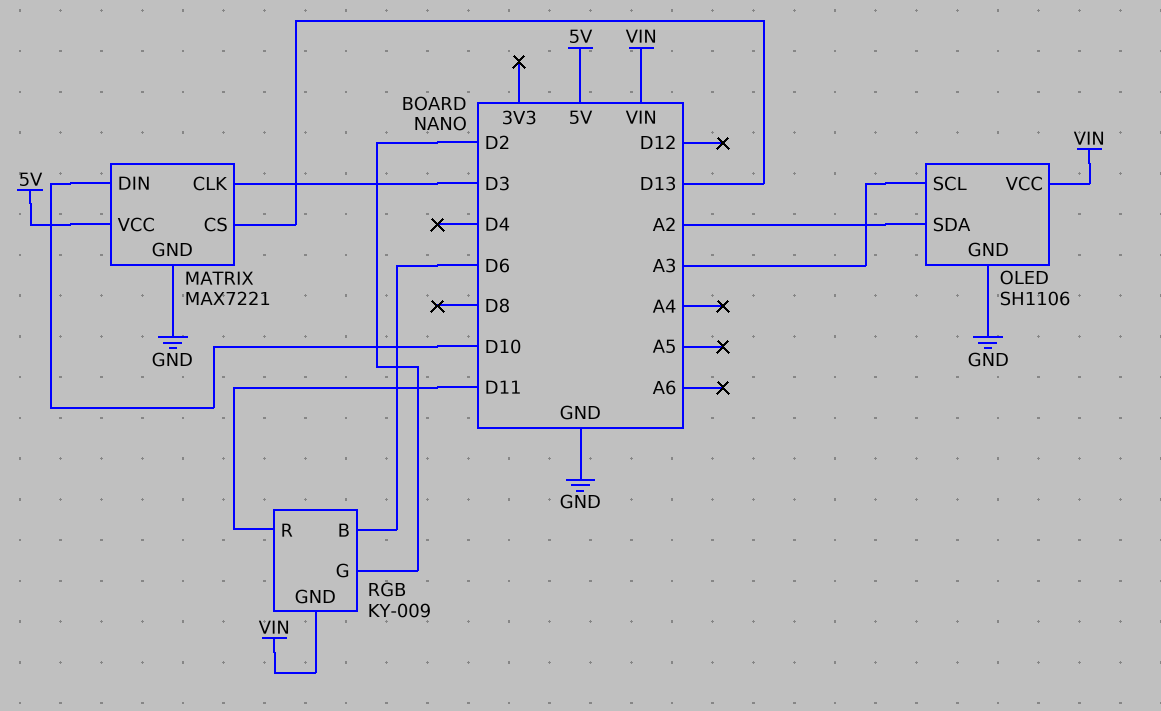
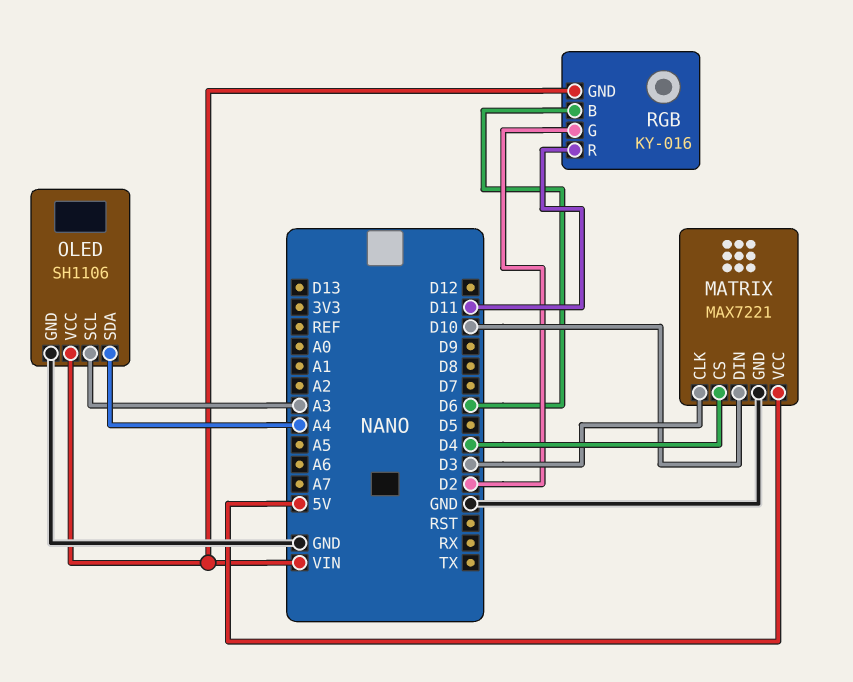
MATRIX pin CS: D13 -> D4
OLED pin SDA: A2 -> A4
RGB: KY-009 -> KY-016

